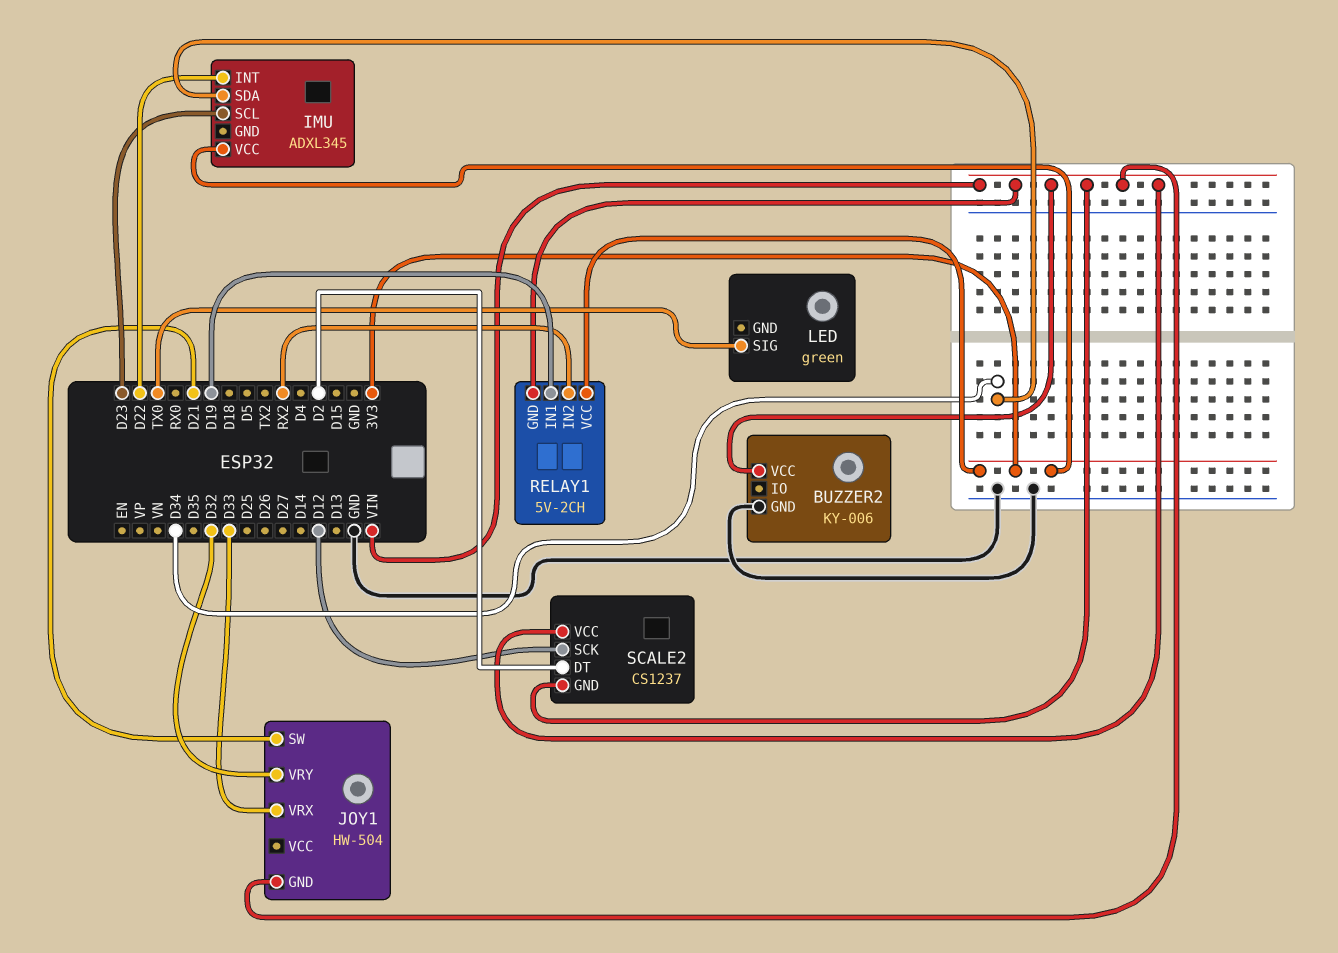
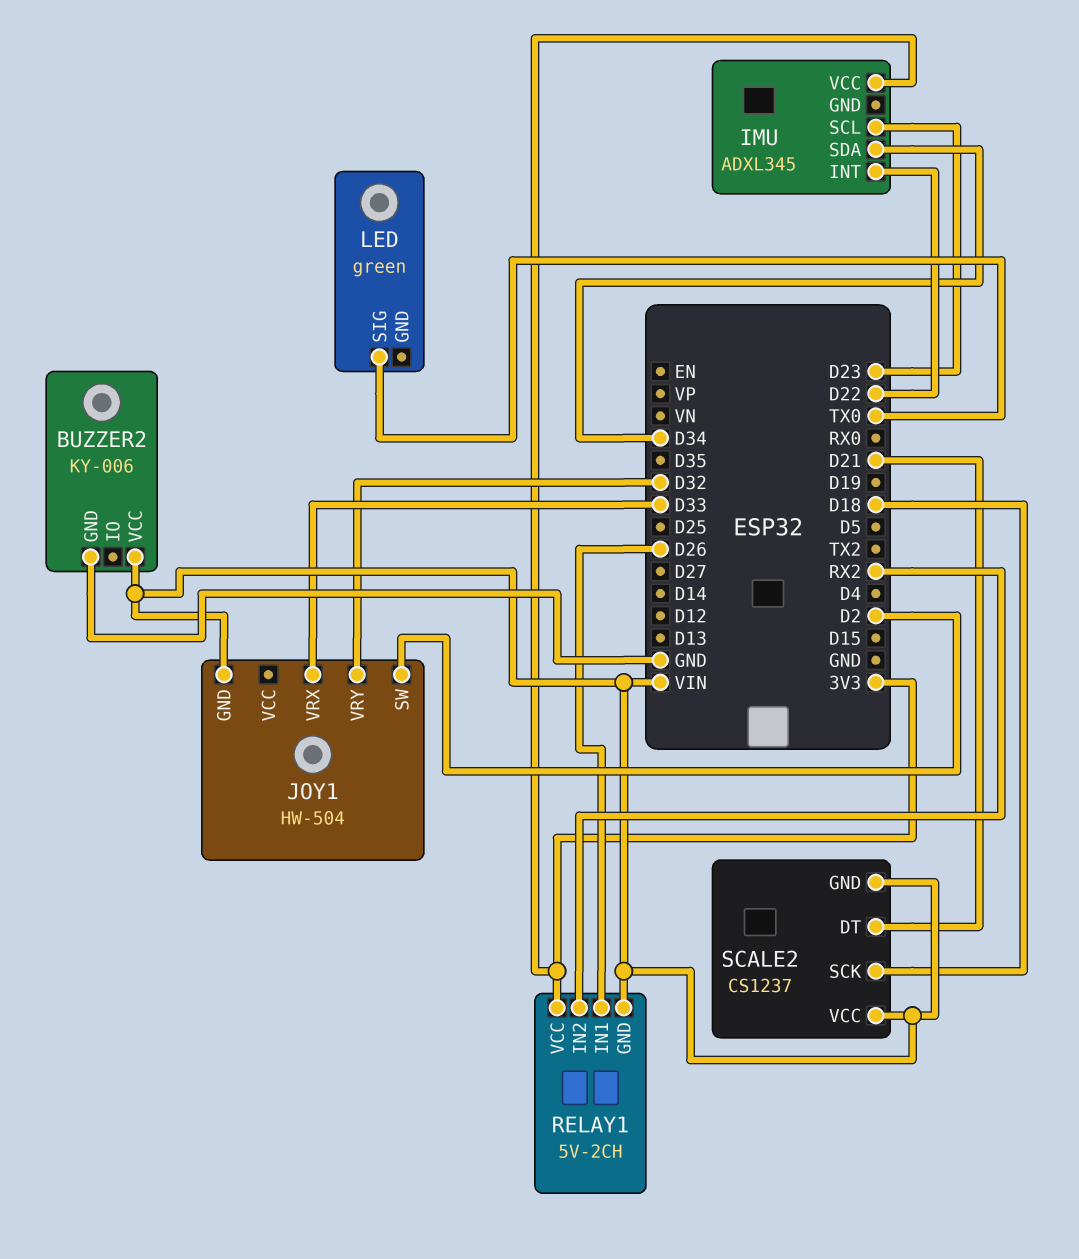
JOY1 pin SW: D21 -> D2
RELAY1 pin IN1: D19 -> D26
SCALE2 pin DT: D2 -> D21
SCALE2 pin SCK: D12 -> D18

